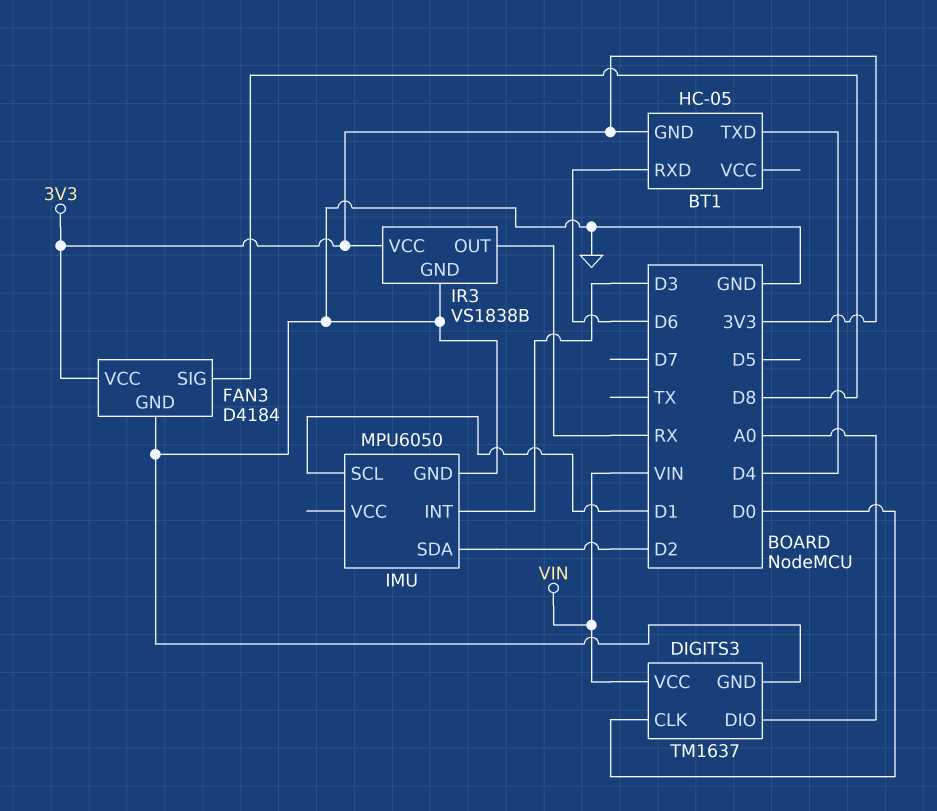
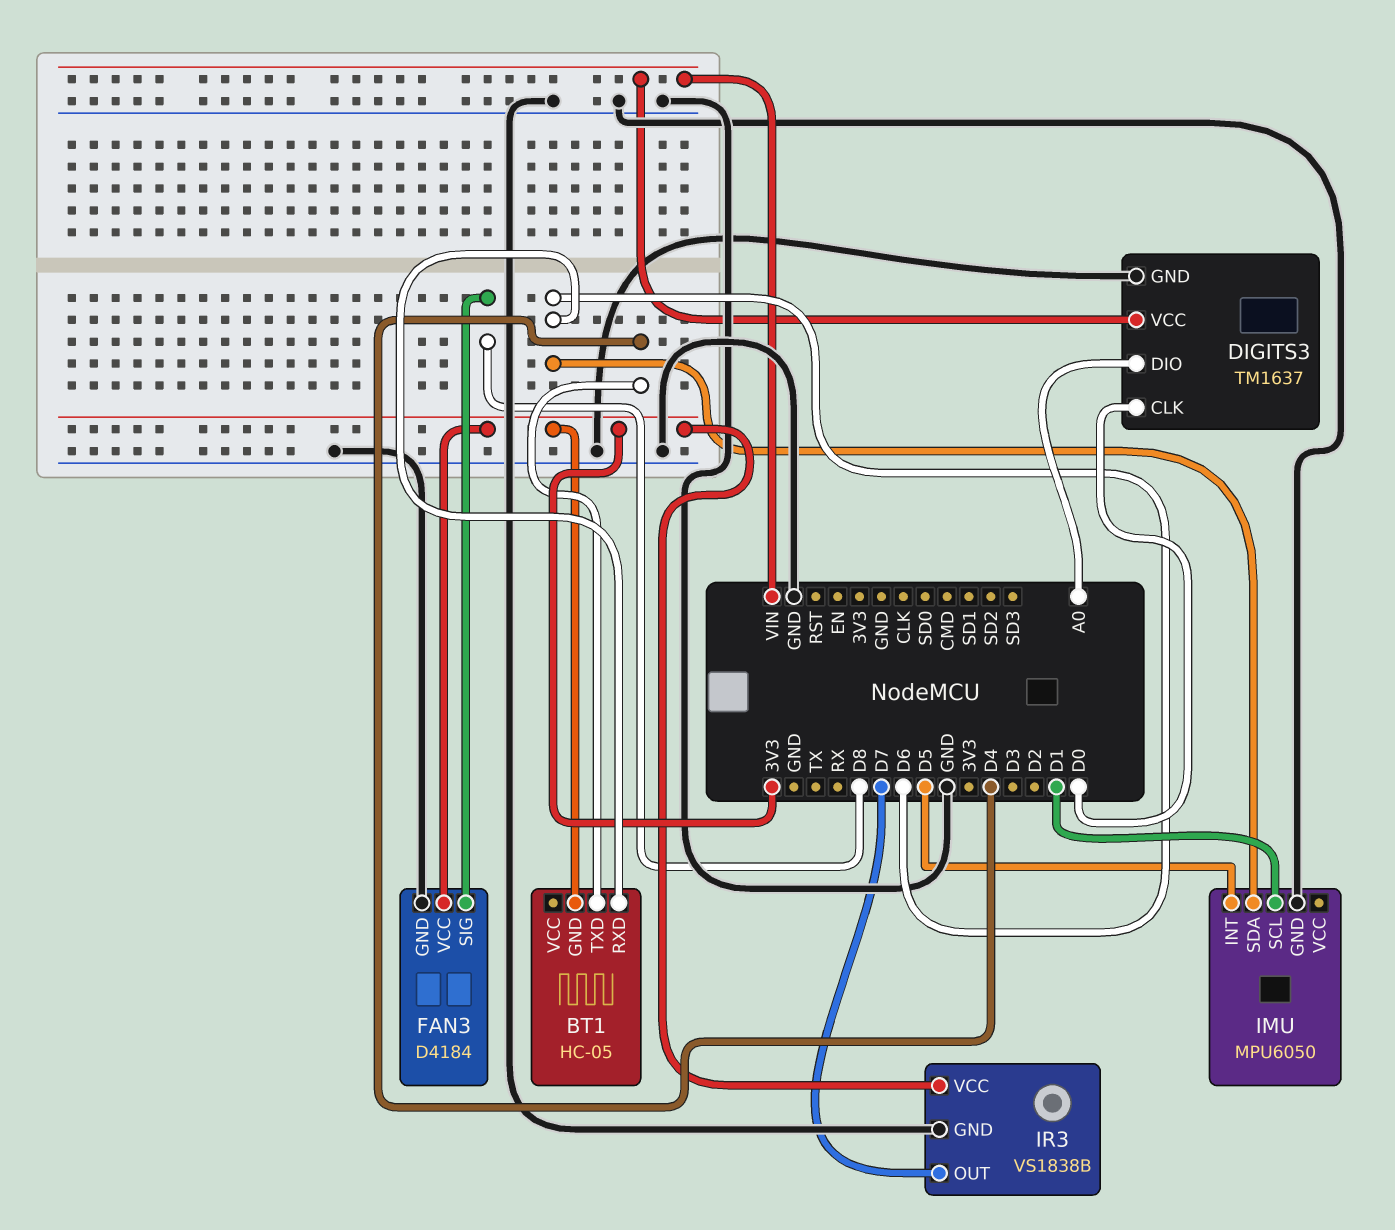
IMU pin INT: D3 -> D5
IMU pin SDA: D2 -> D6
IR3 pin OUT: RX -> D7

